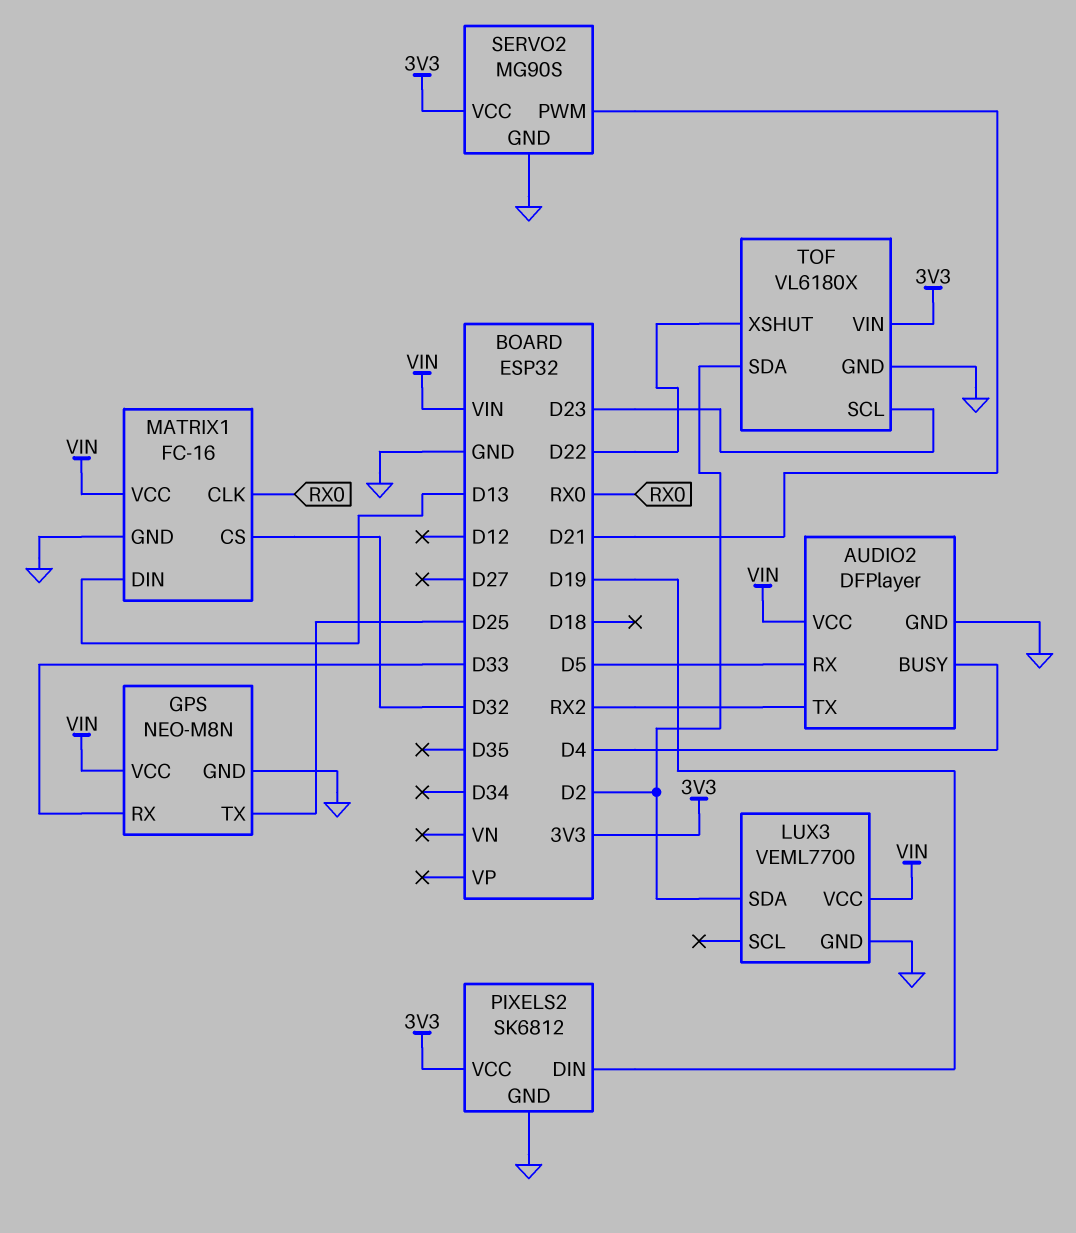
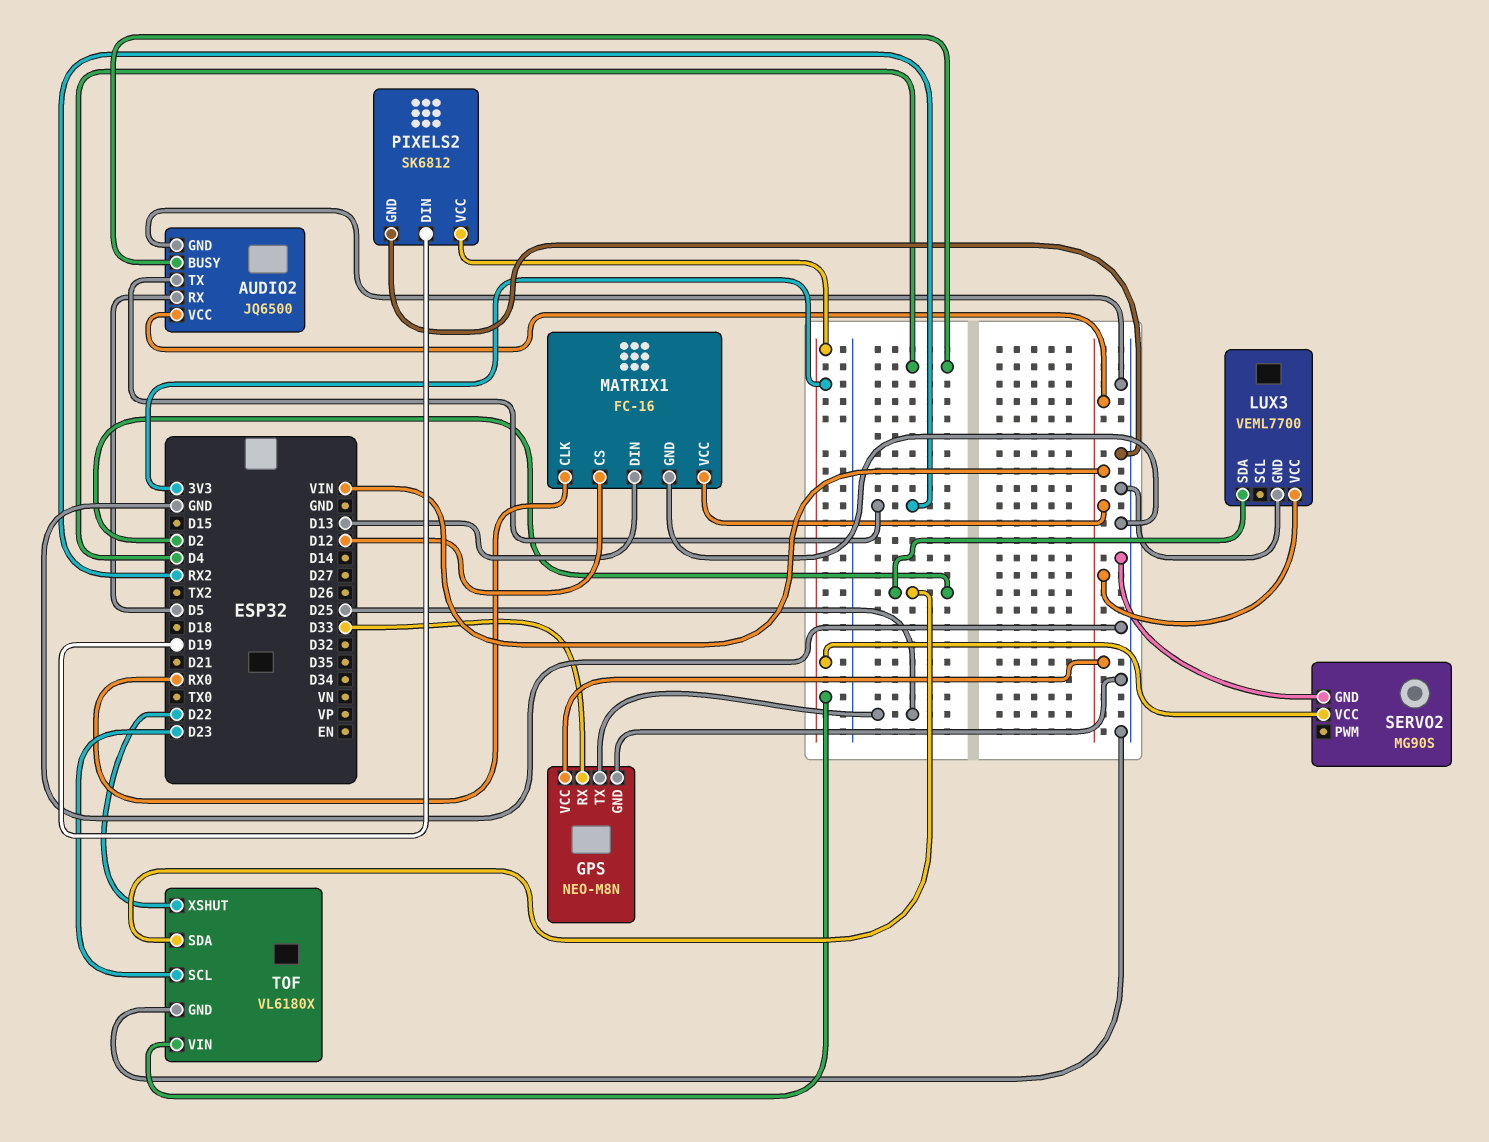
AUDIO2: DFPlayer -> JQ6500
MATRIX1 pin CS: D32 -> D12
SERVO2 pin PWM: D21 -> none

